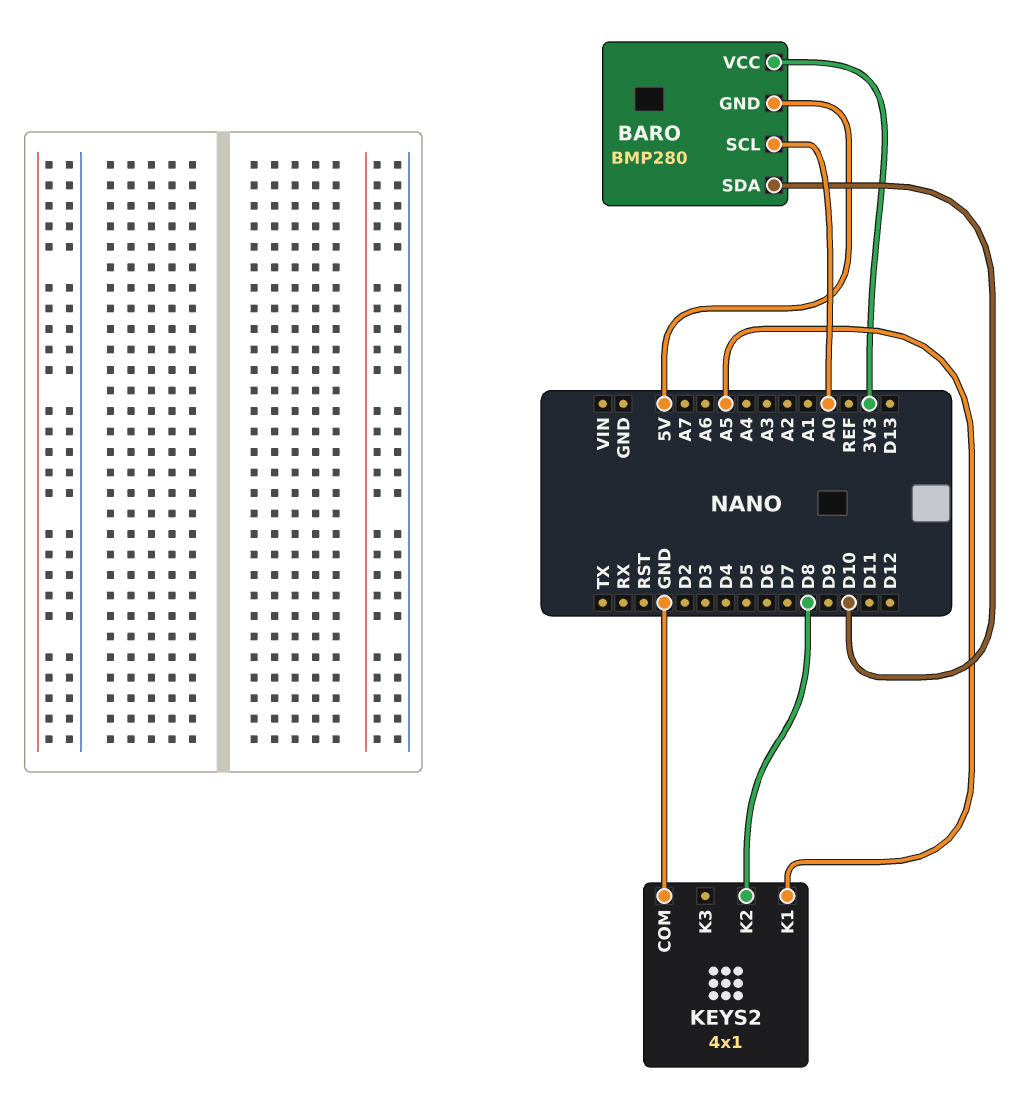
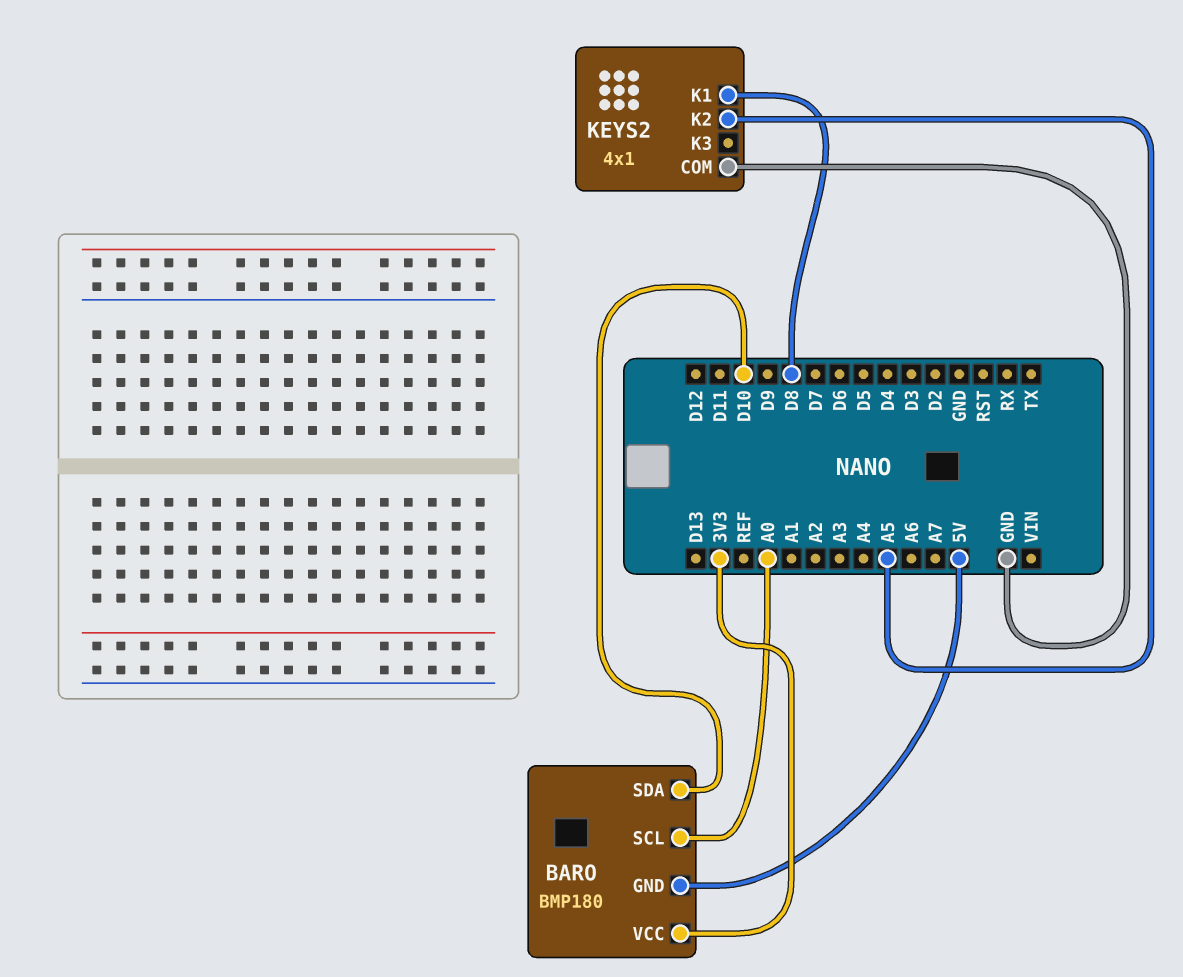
BARO: BMP280 -> BMP180
KEYS2 pin K1: A5 -> D8
KEYS2 pin K2: D8 -> A5

